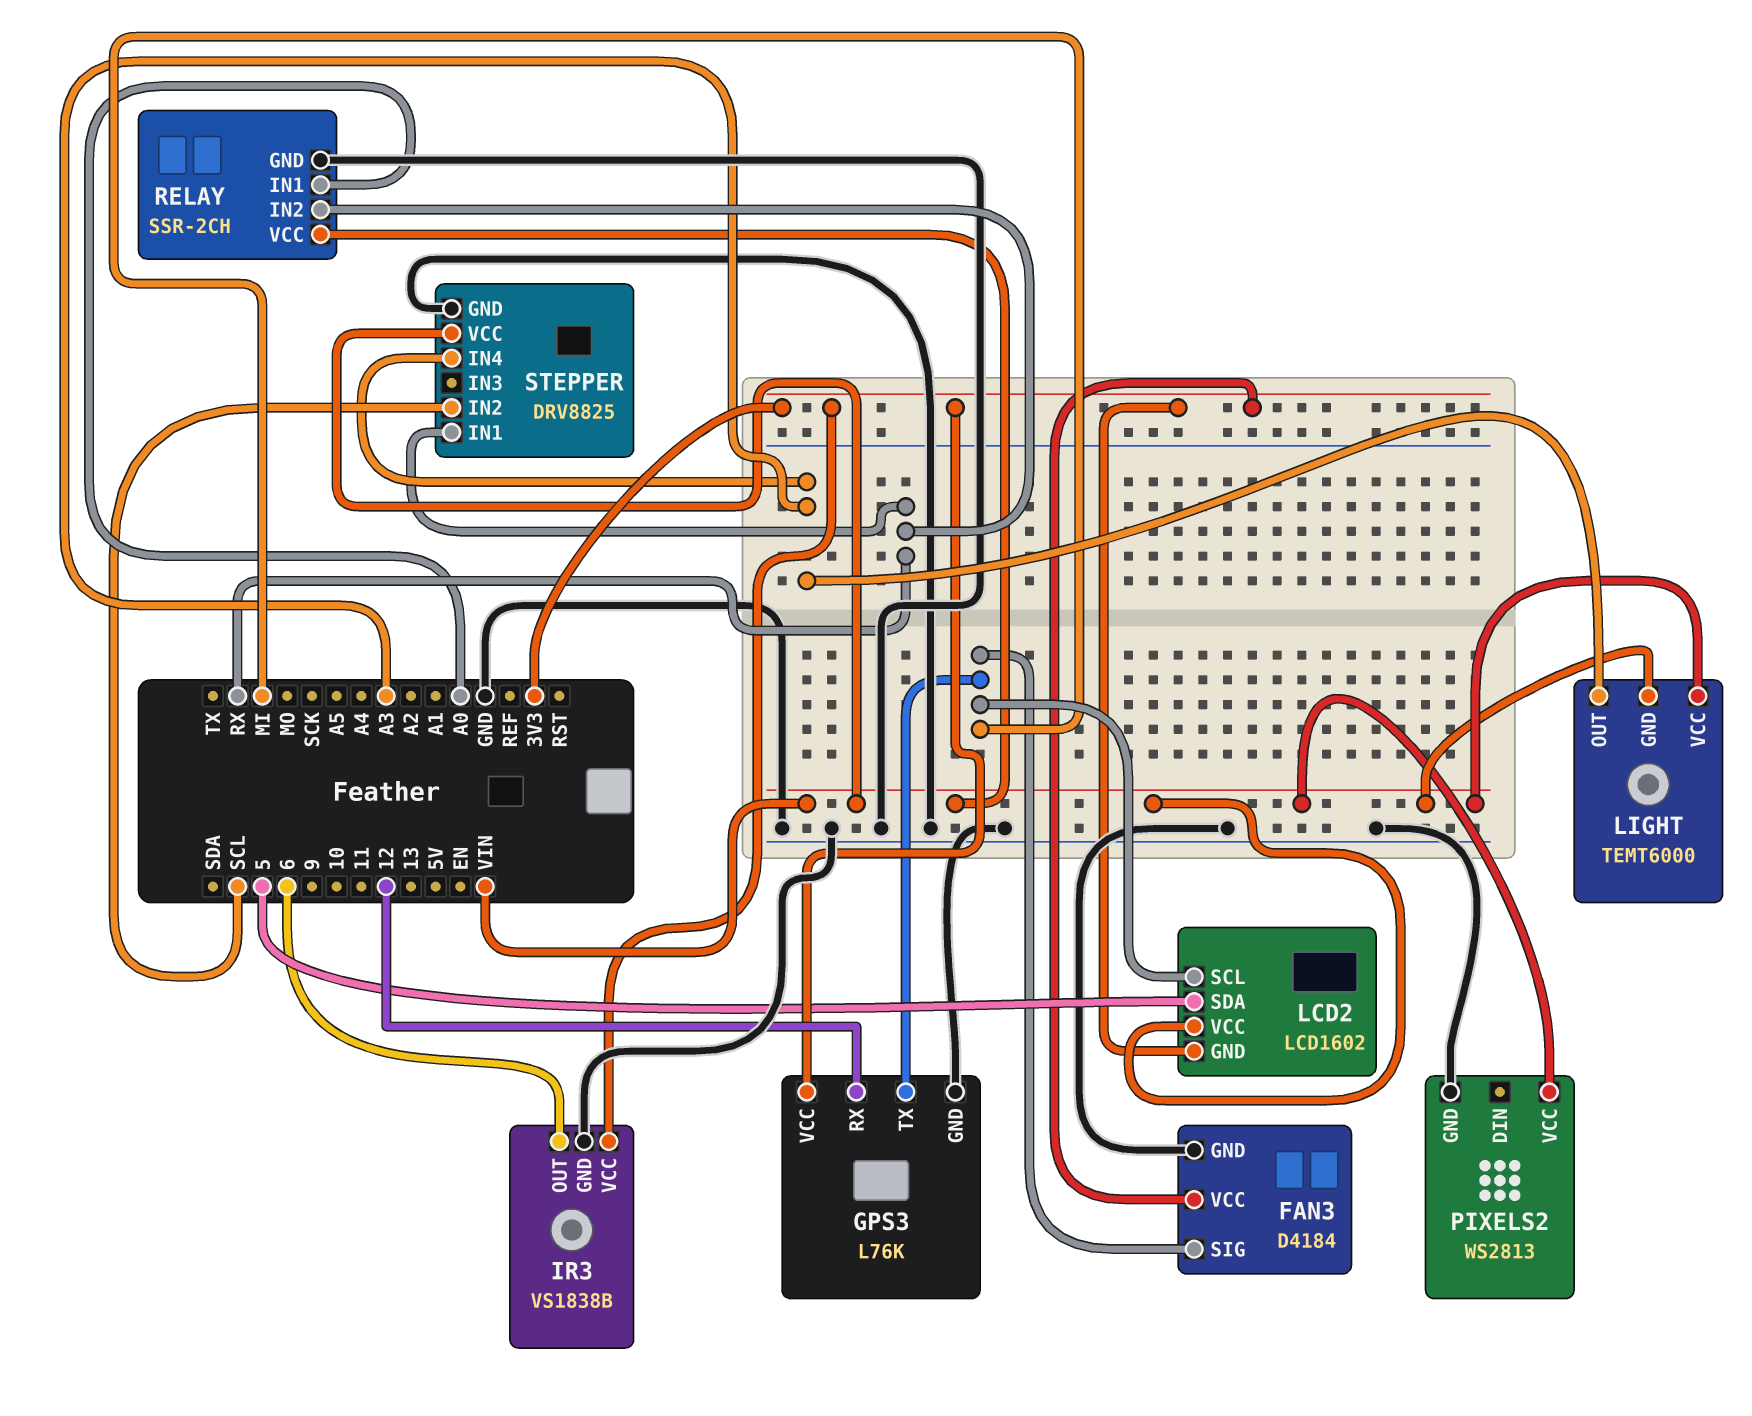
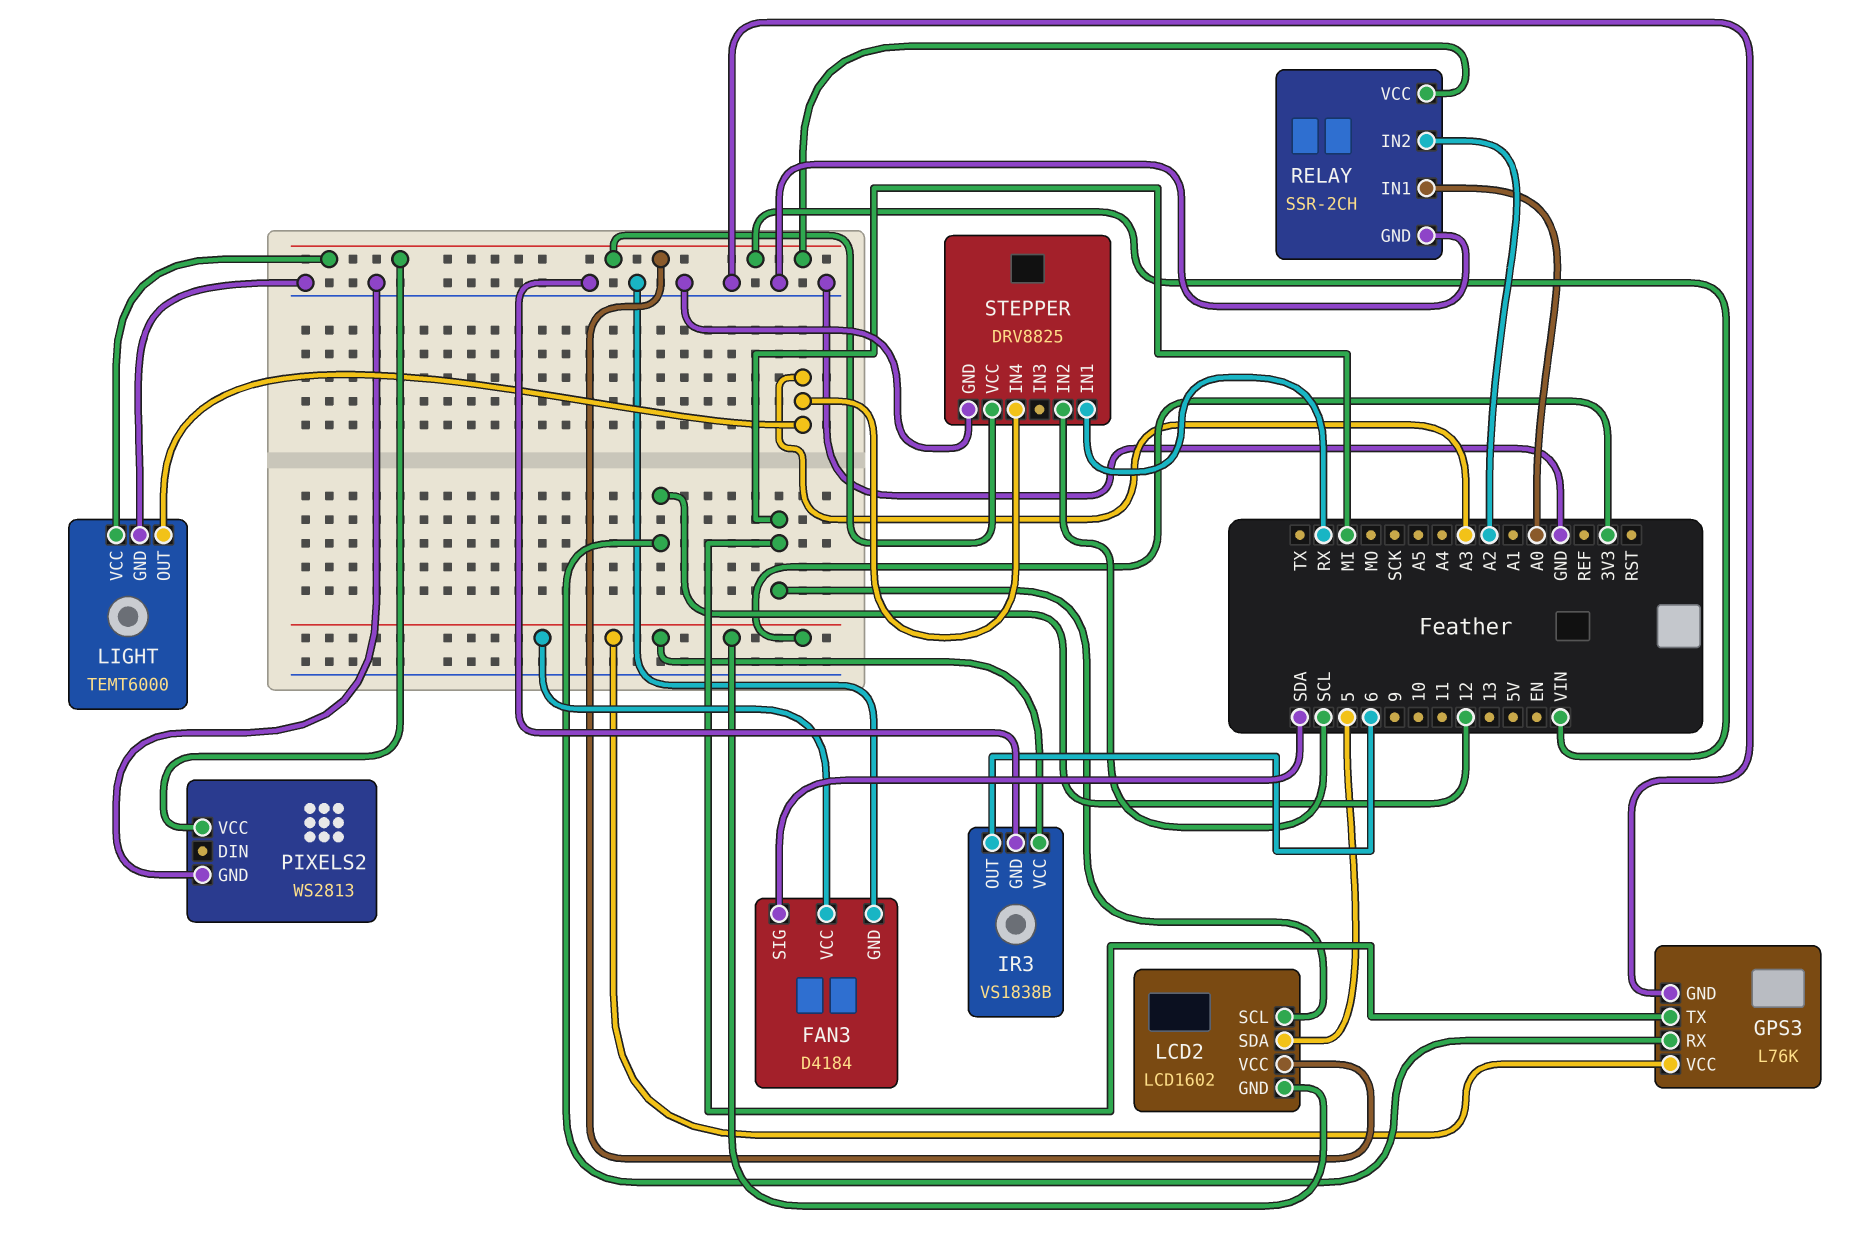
FAN3 pin SIG: MI -> SDA
LIGHT pin GND: VIN -> GND
RELAY pin IN2: RX -> A2

